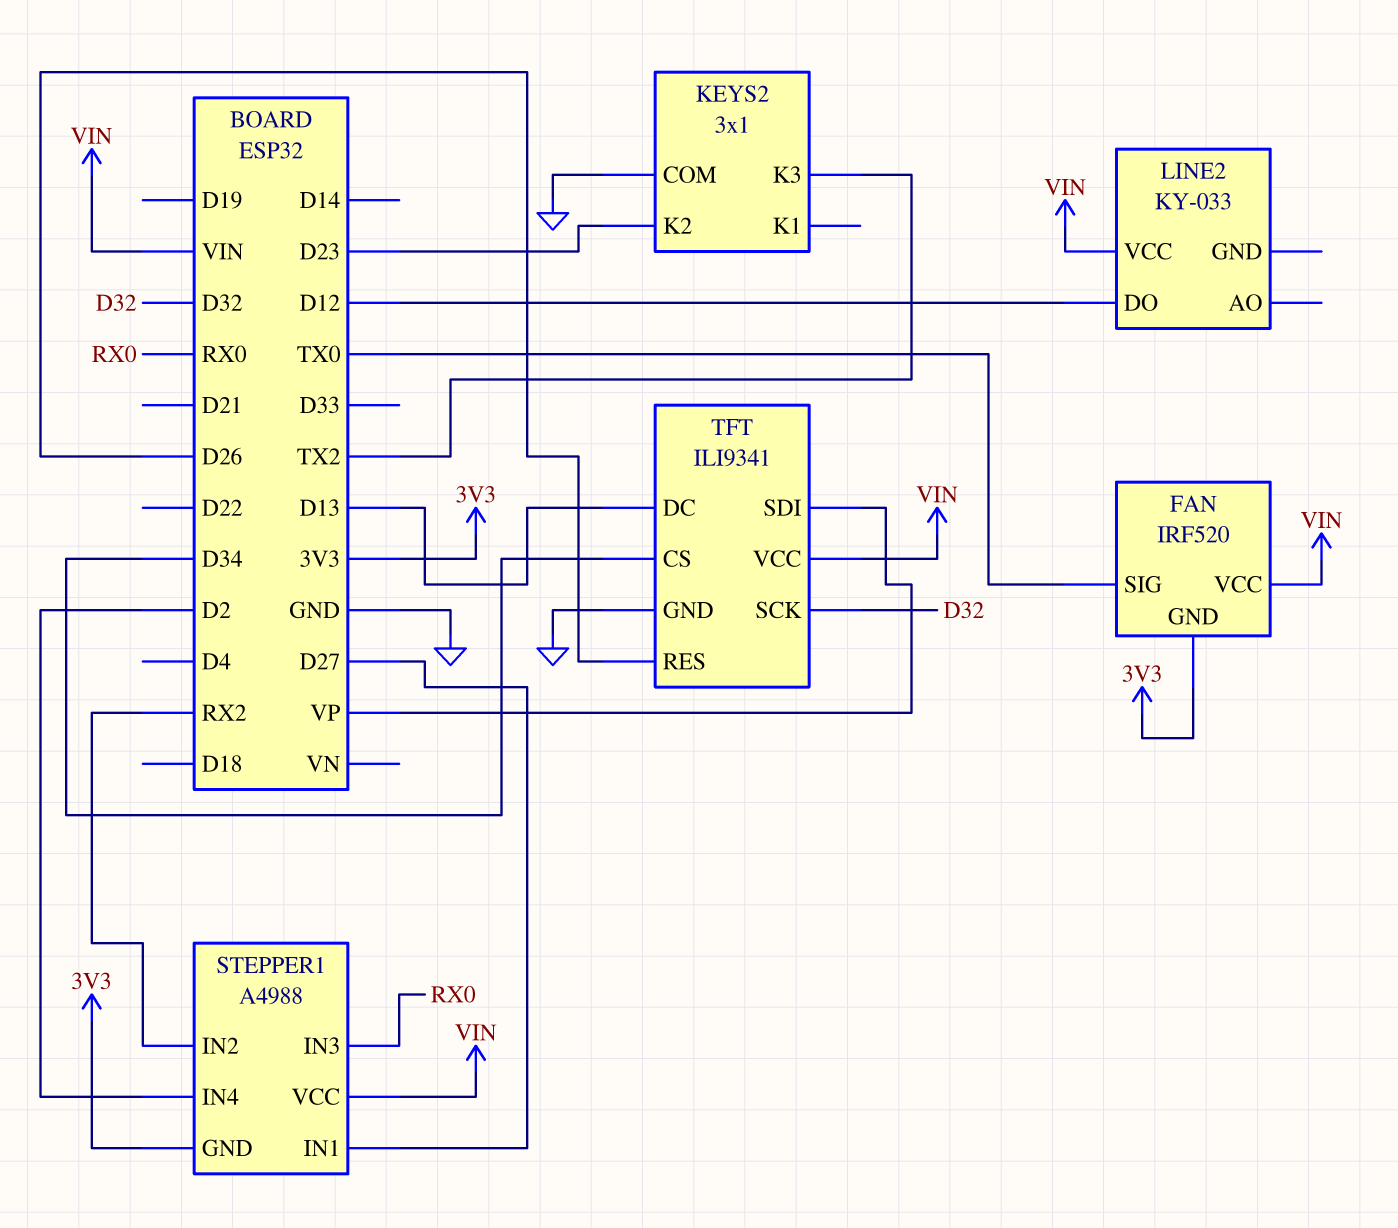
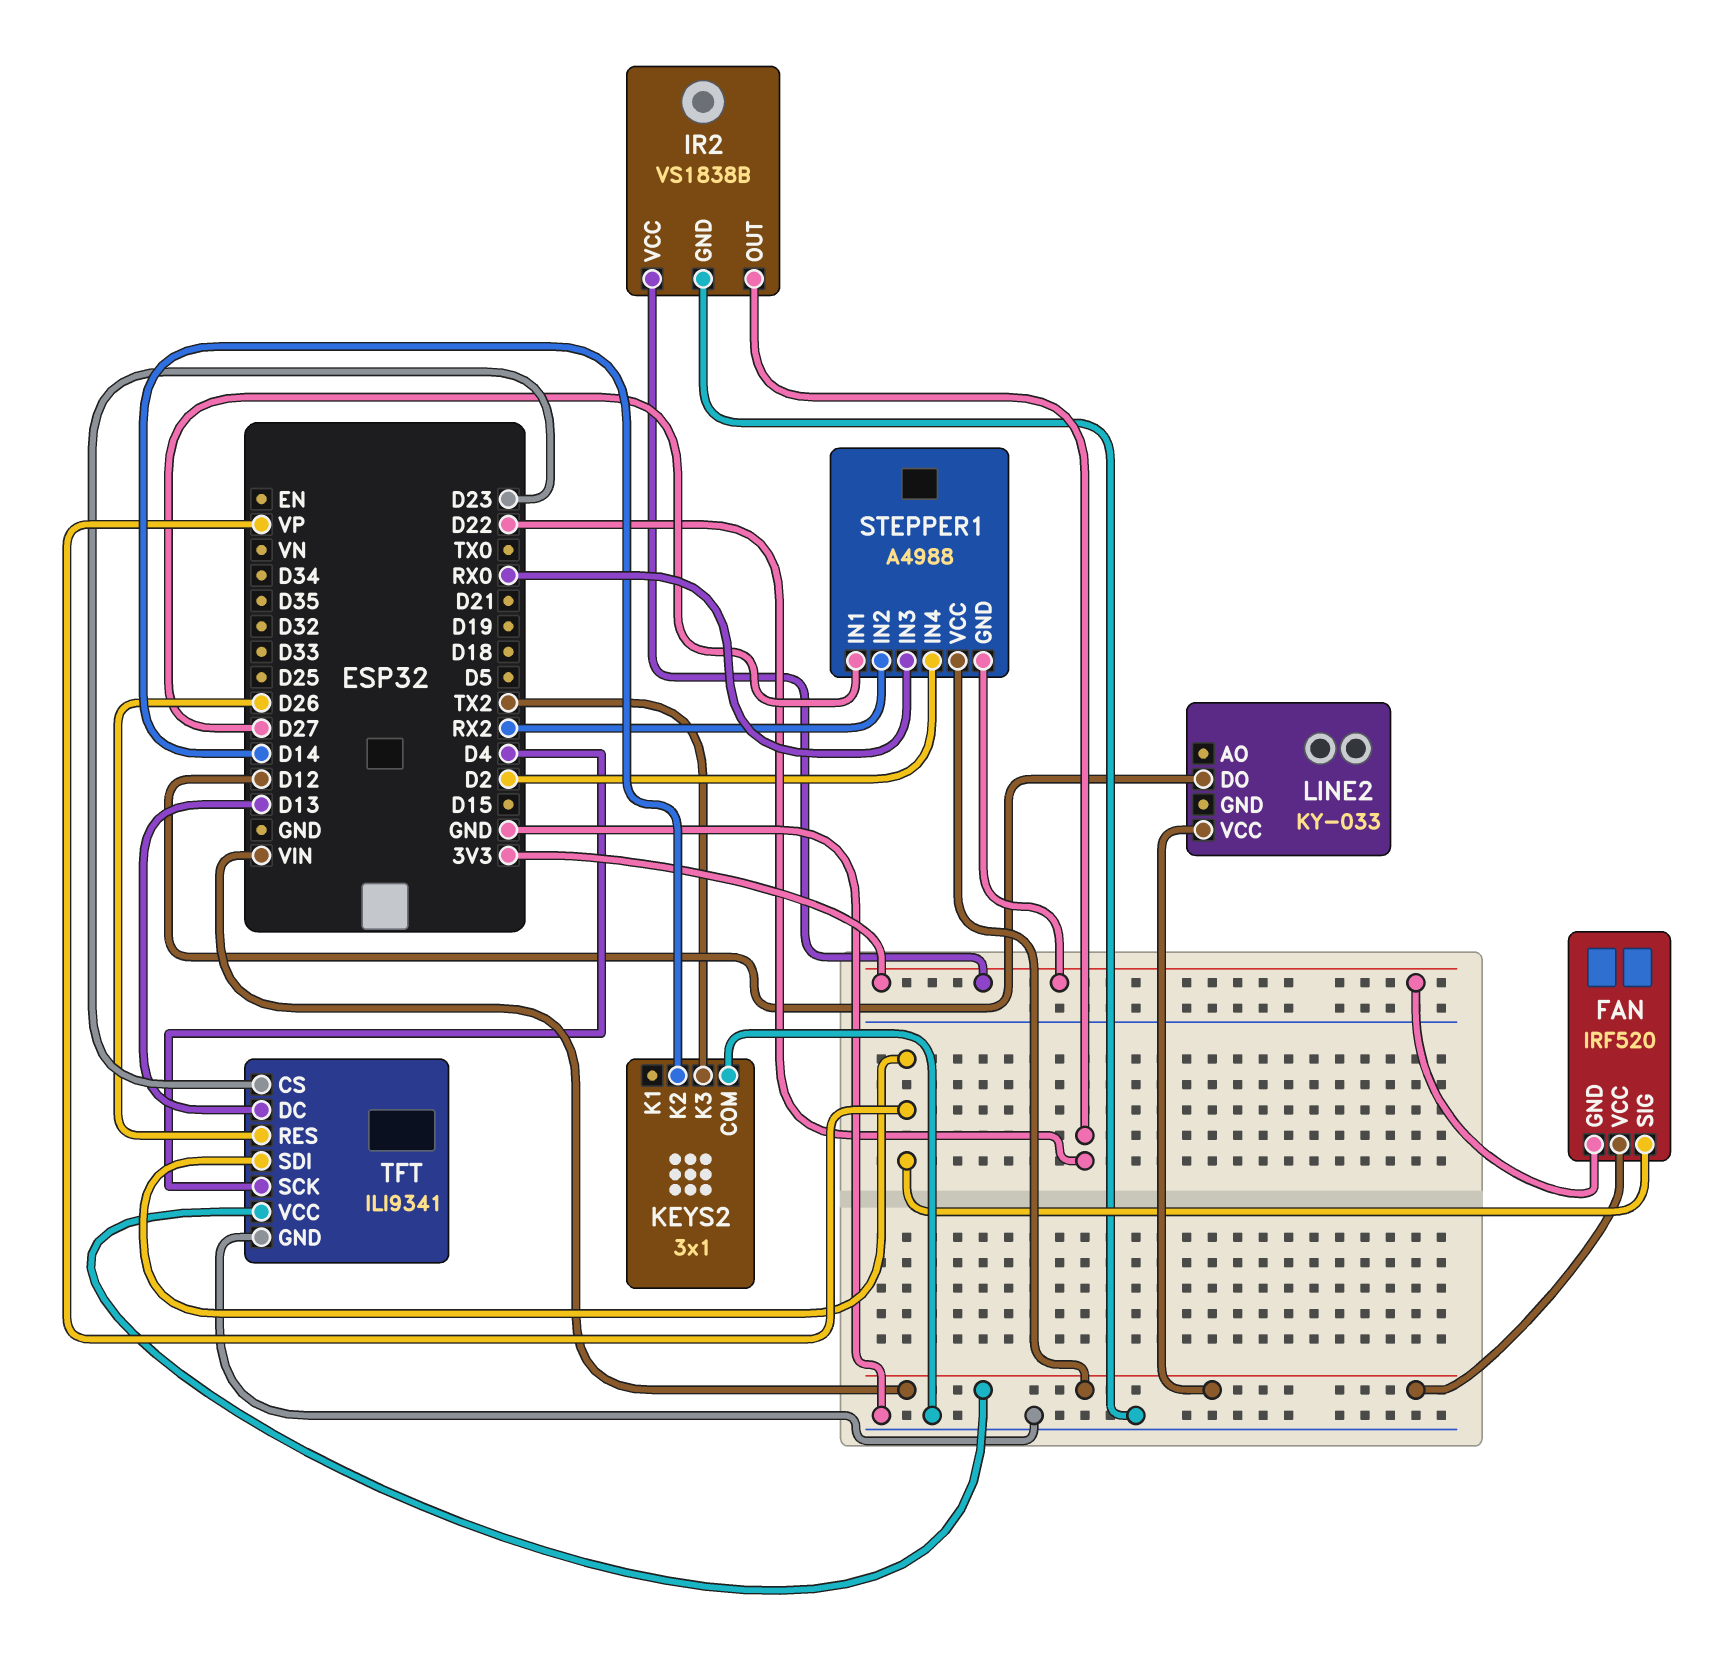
FAN pin SIG: TX0 -> VP
IR2: none -> VS1838B
IR2 pin GND: none -> GND
IR2 pin OUT: none -> D22
IR2 pin VCC: none -> 3V3
KEYS2 pin K2: D23 -> D14
TFT pin CS: D34 -> D23
TFT pin SCK: D32 -> D4

